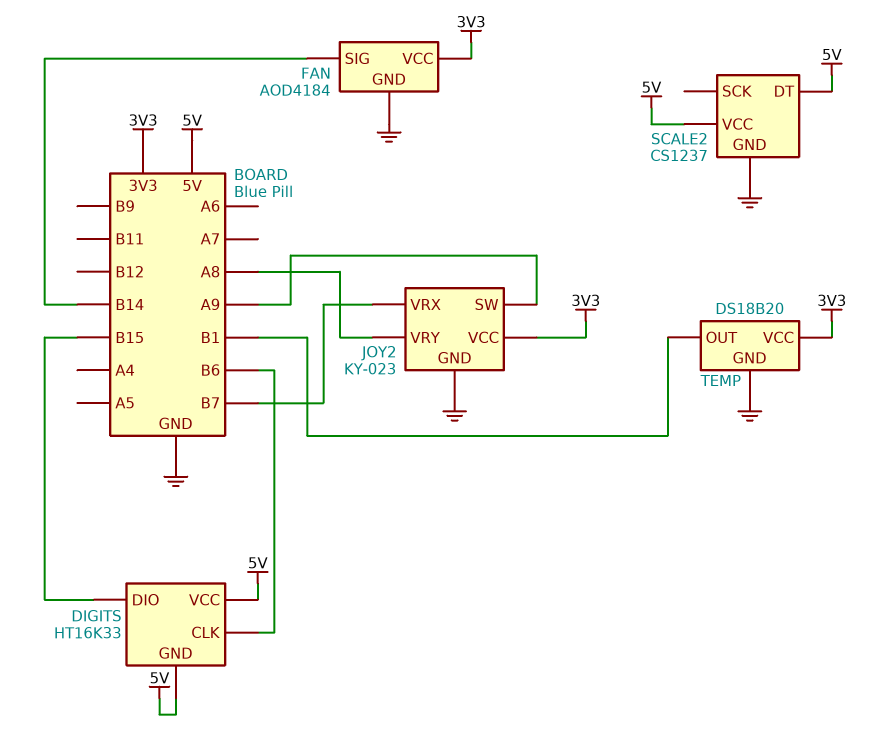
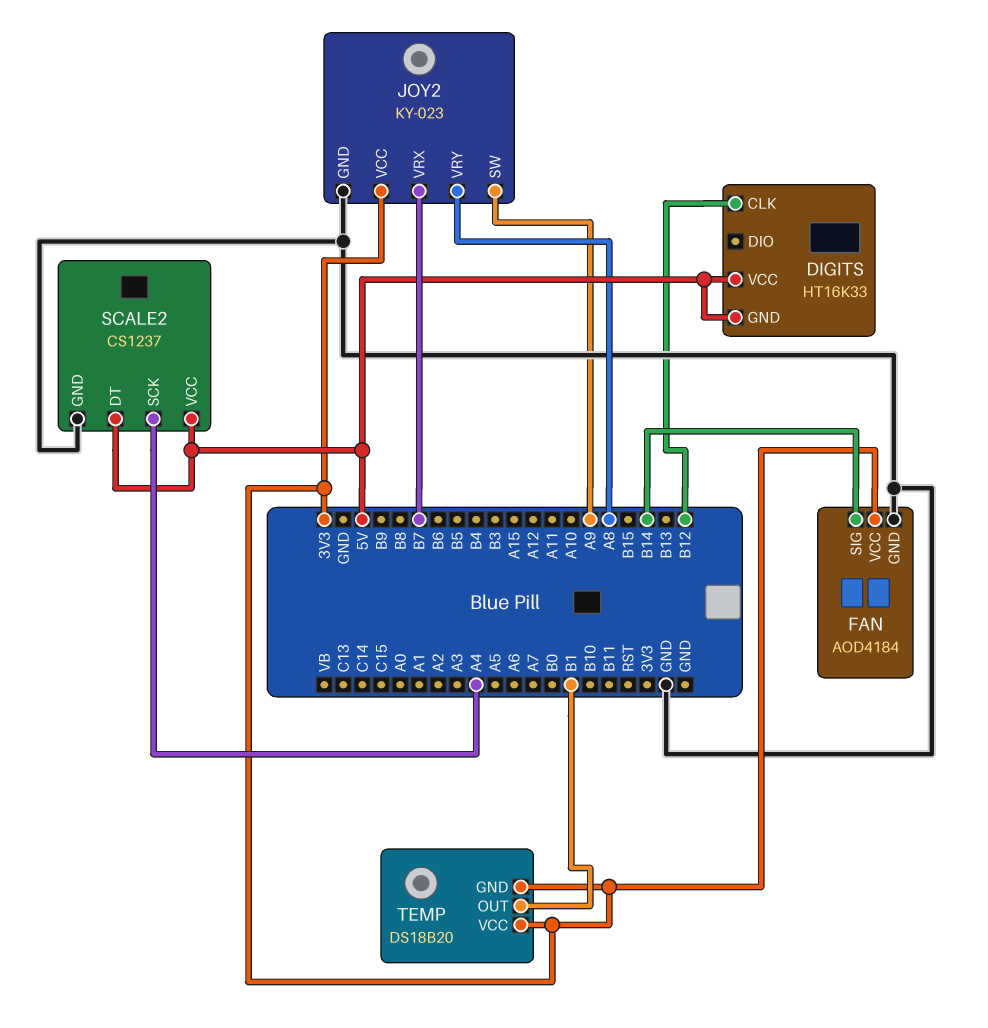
DIGITS pin CLK: B6 -> B12
DIGITS pin DIO: B15 -> none
SCALE2 pin SCK: none -> A4
TEMP pin GND: GND -> 3V3

